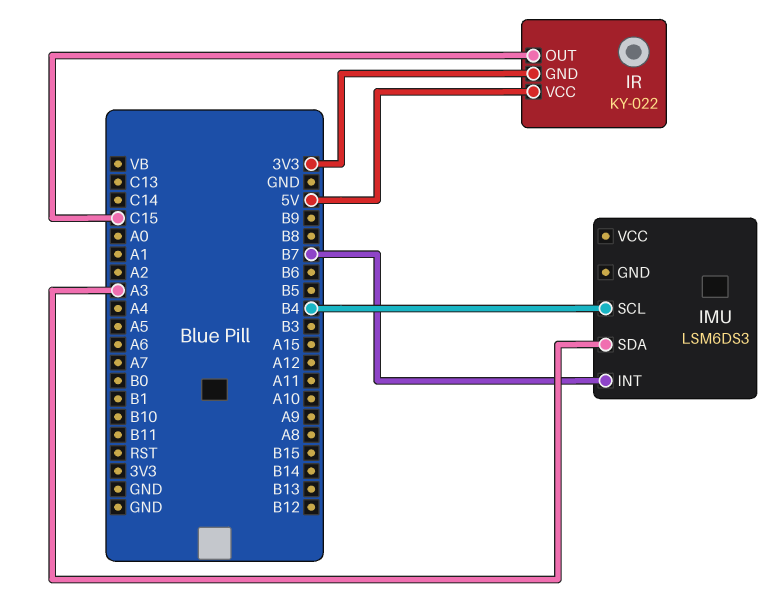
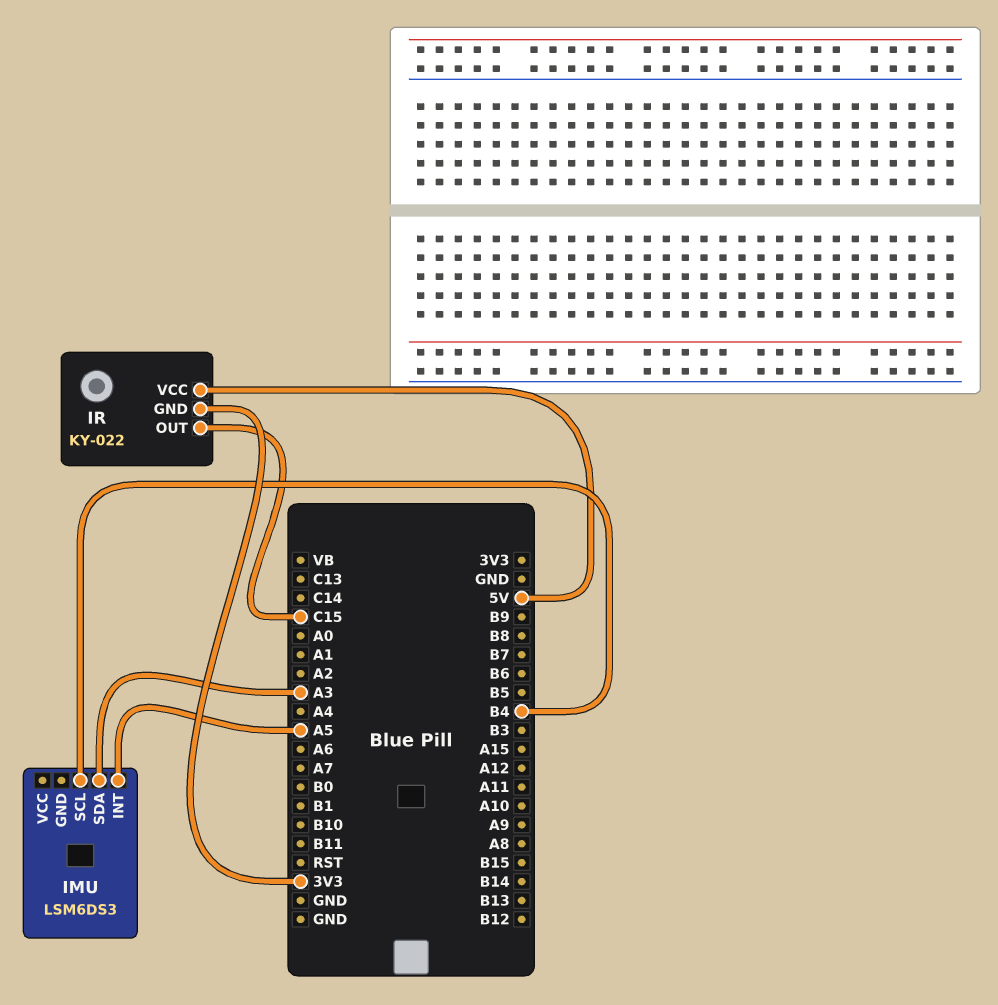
IMU pin INT: B7 -> A5

